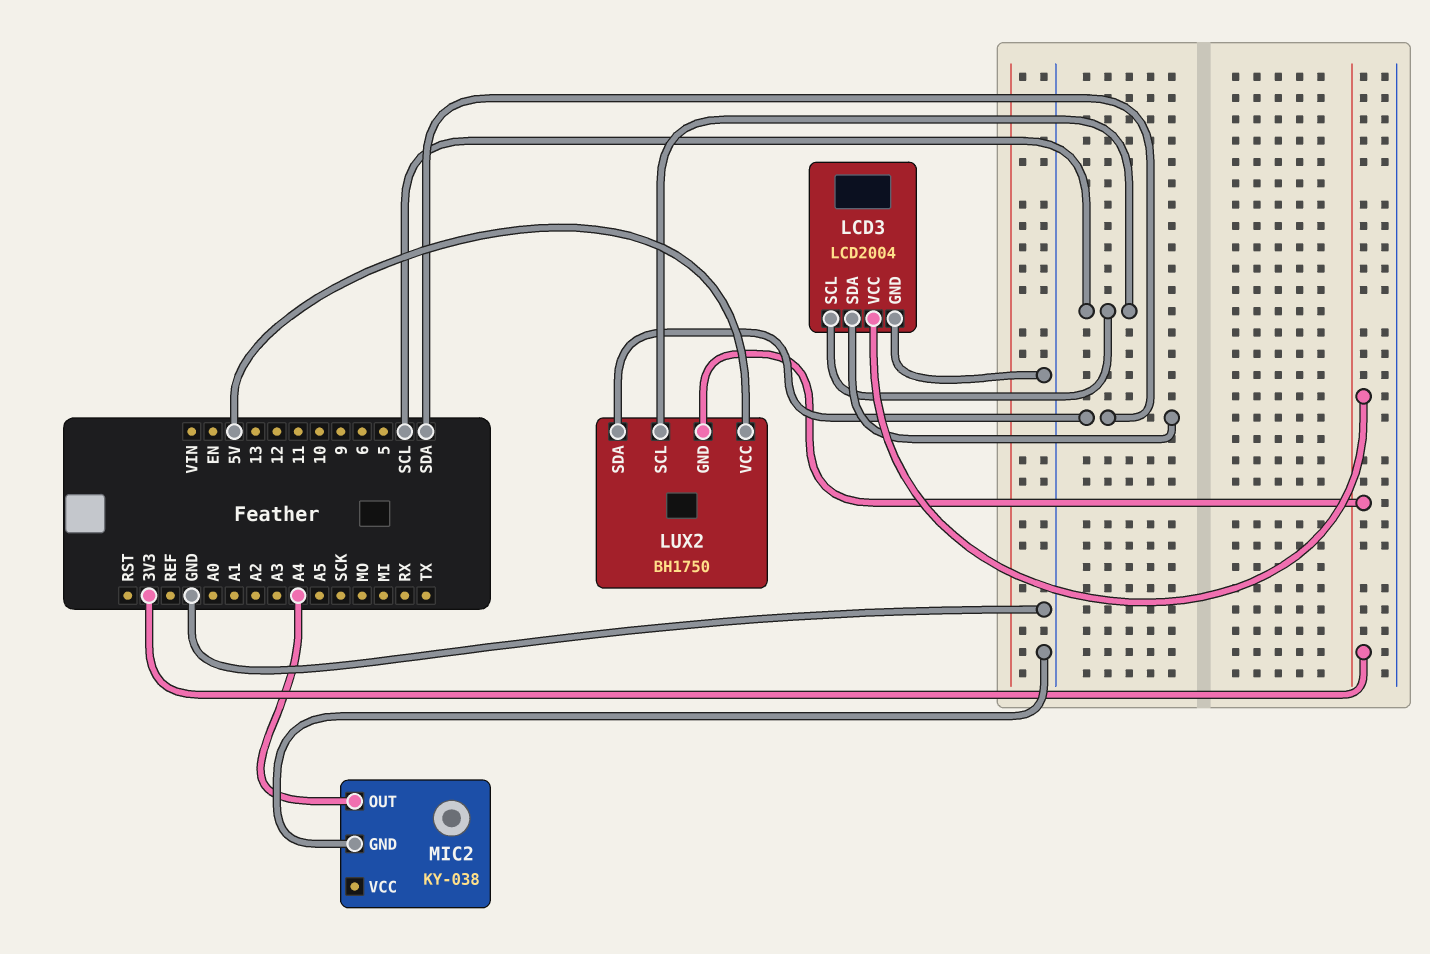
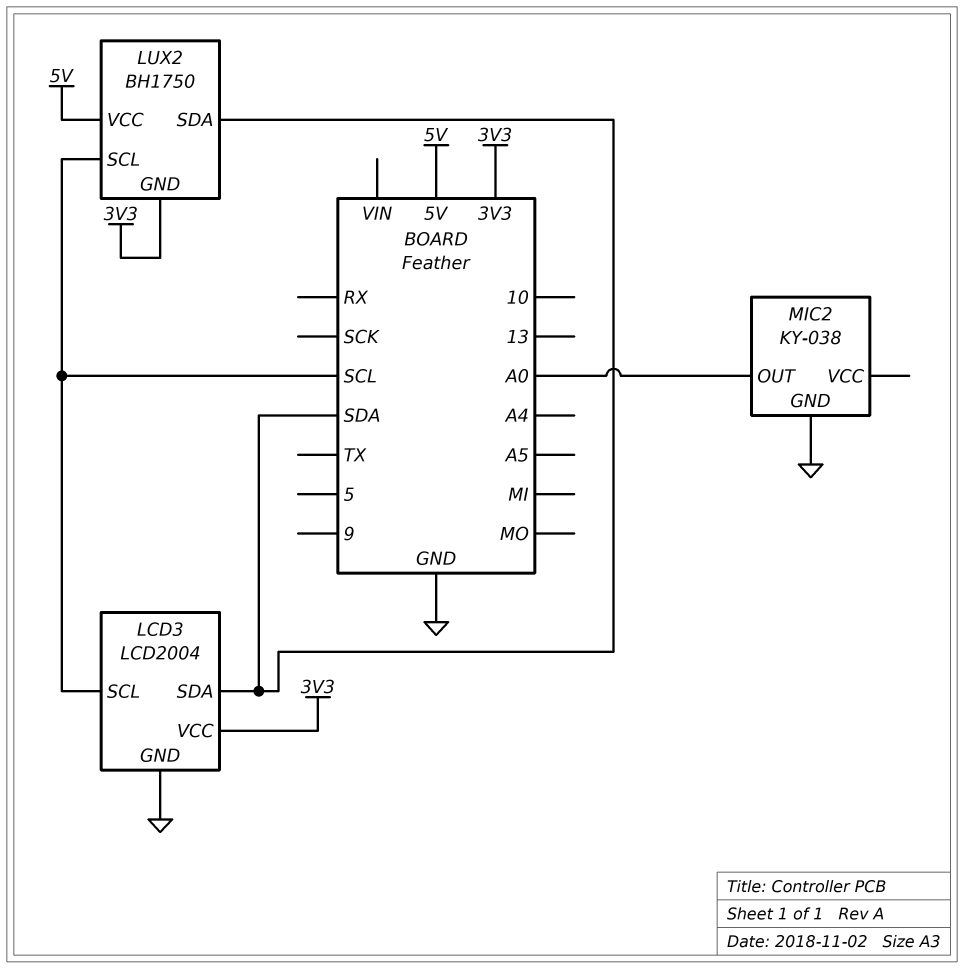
MIC2 pin OUT: A4 -> A0

